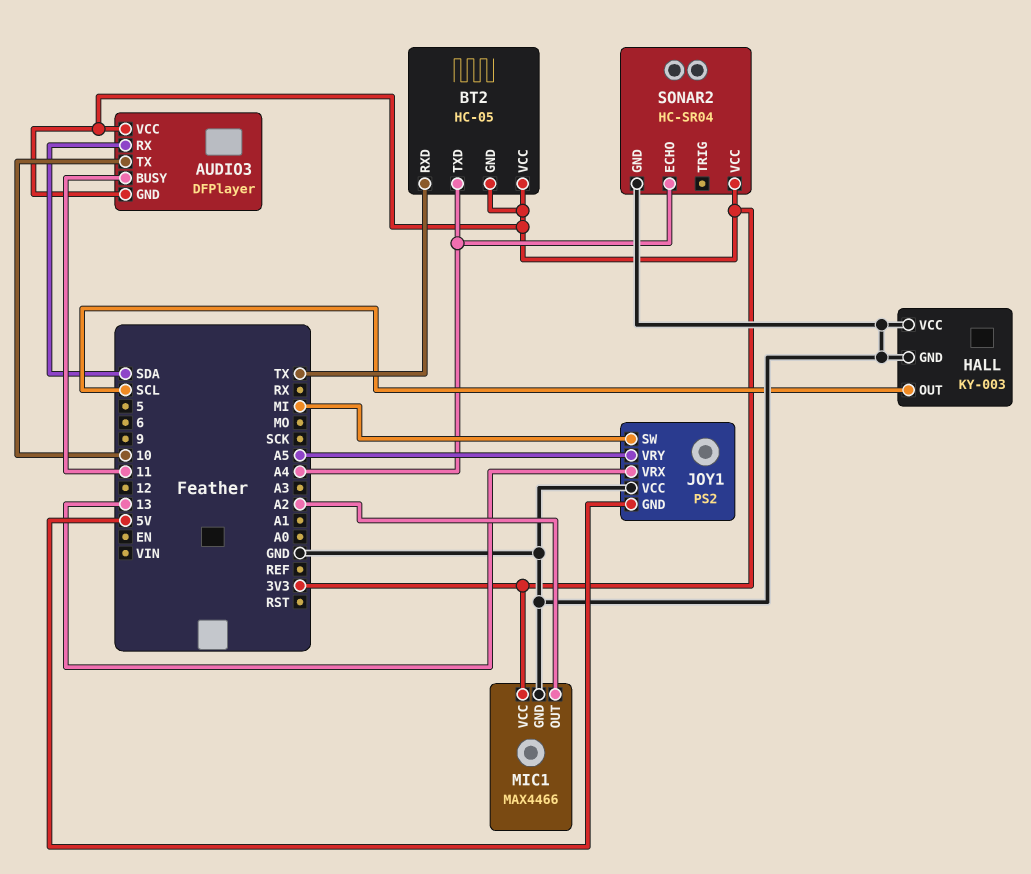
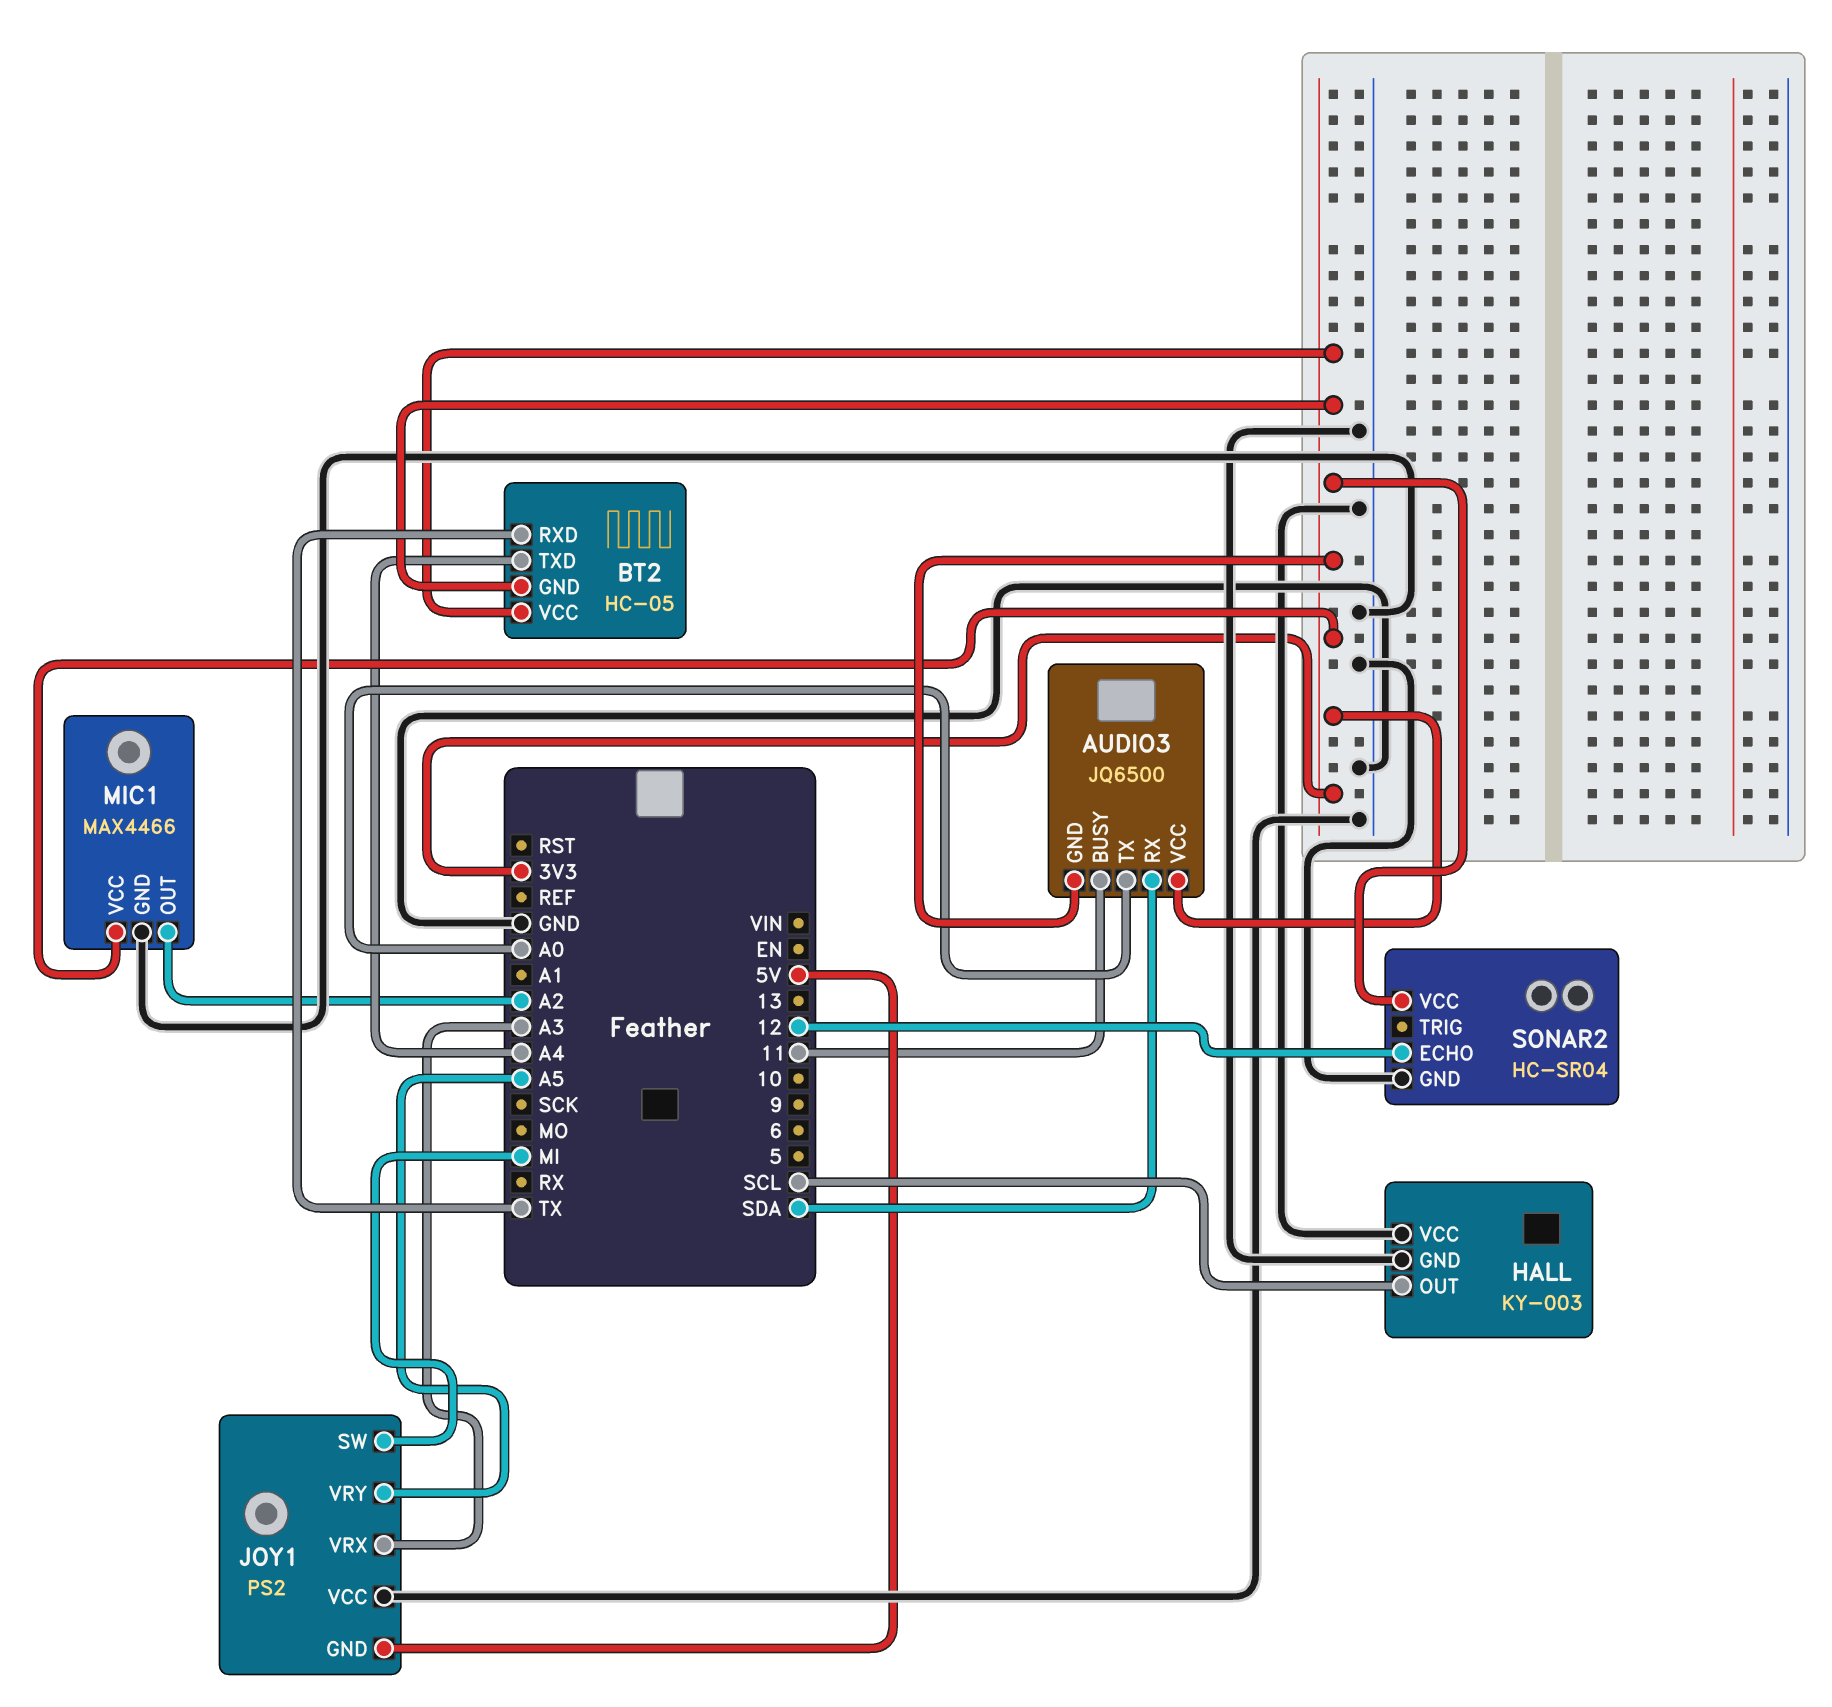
AUDIO3: DFPlayer -> JQ6500
AUDIO3 pin TX: 10 -> A0
JOY1 pin VRX: 13 -> A3
SONAR2 pin ECHO: A4 -> 12

